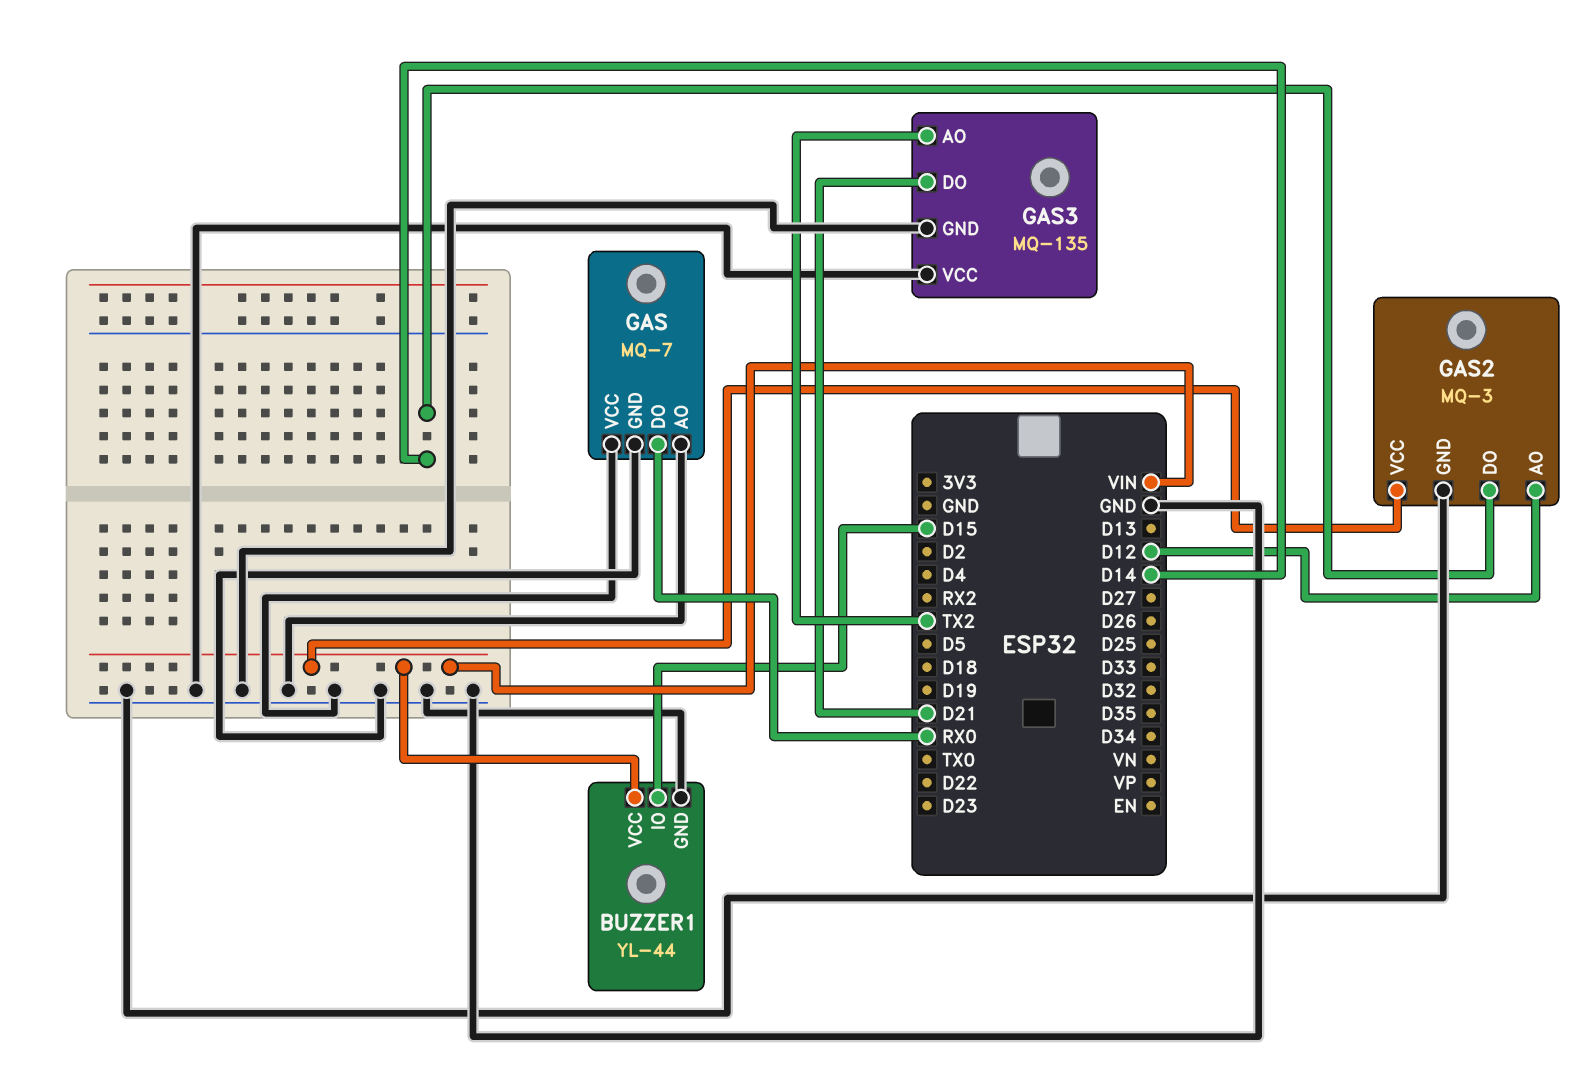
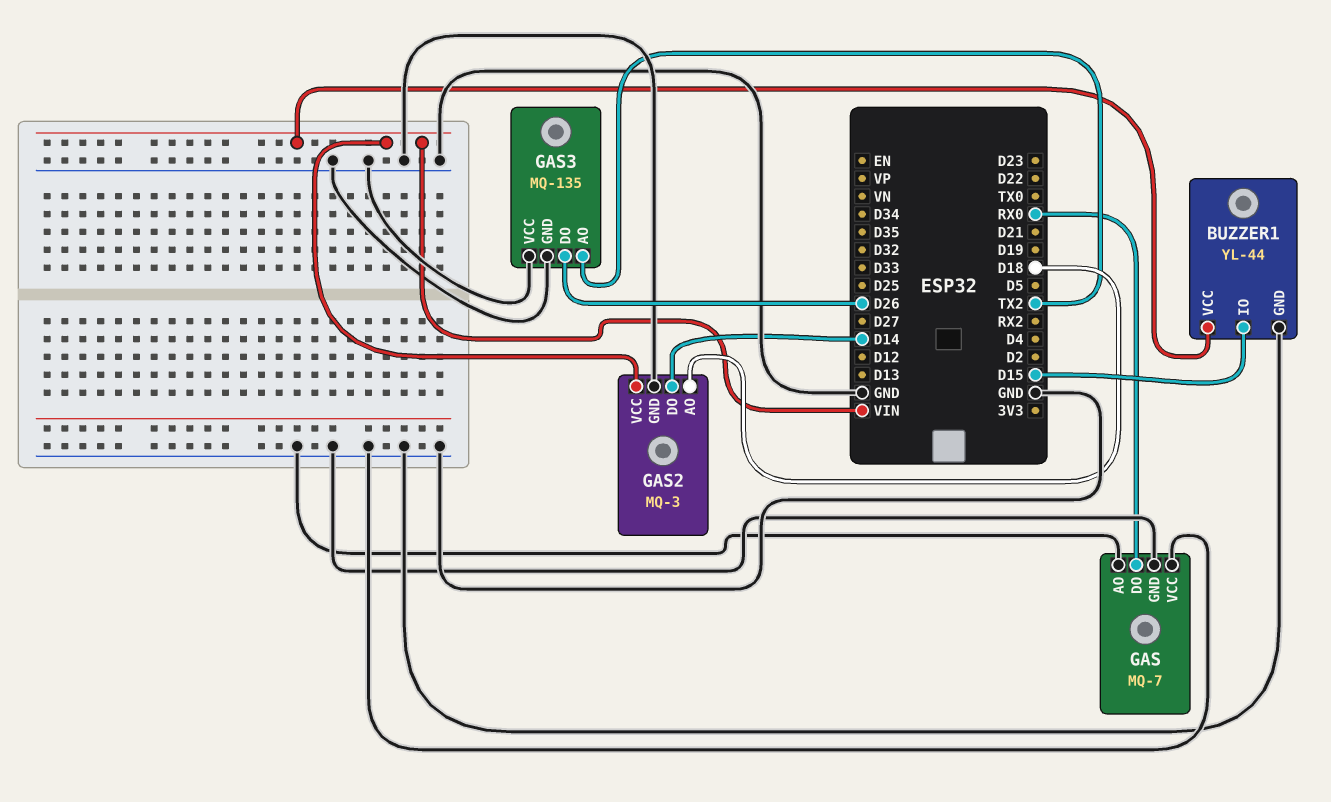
GAS2 pin AO: D12 -> D18
GAS3 pin DO: D21 -> D26

